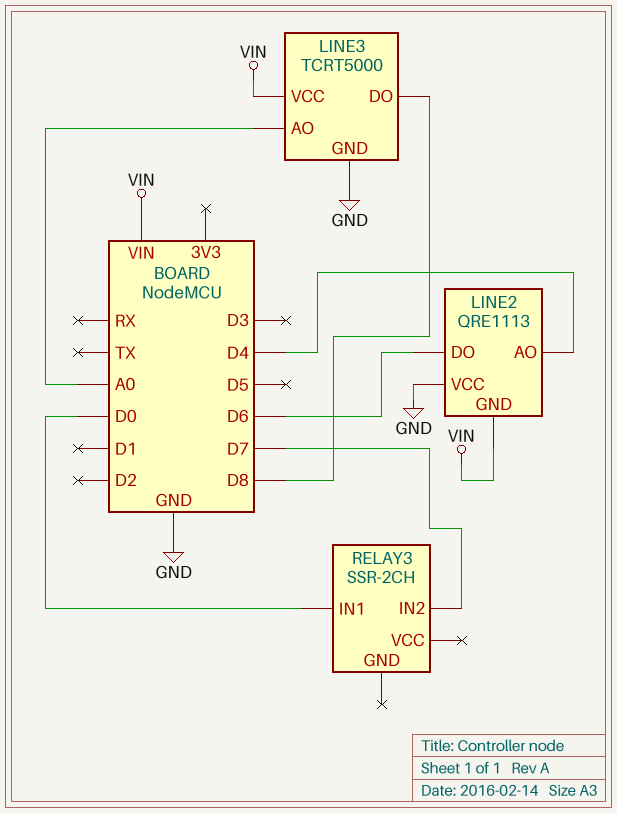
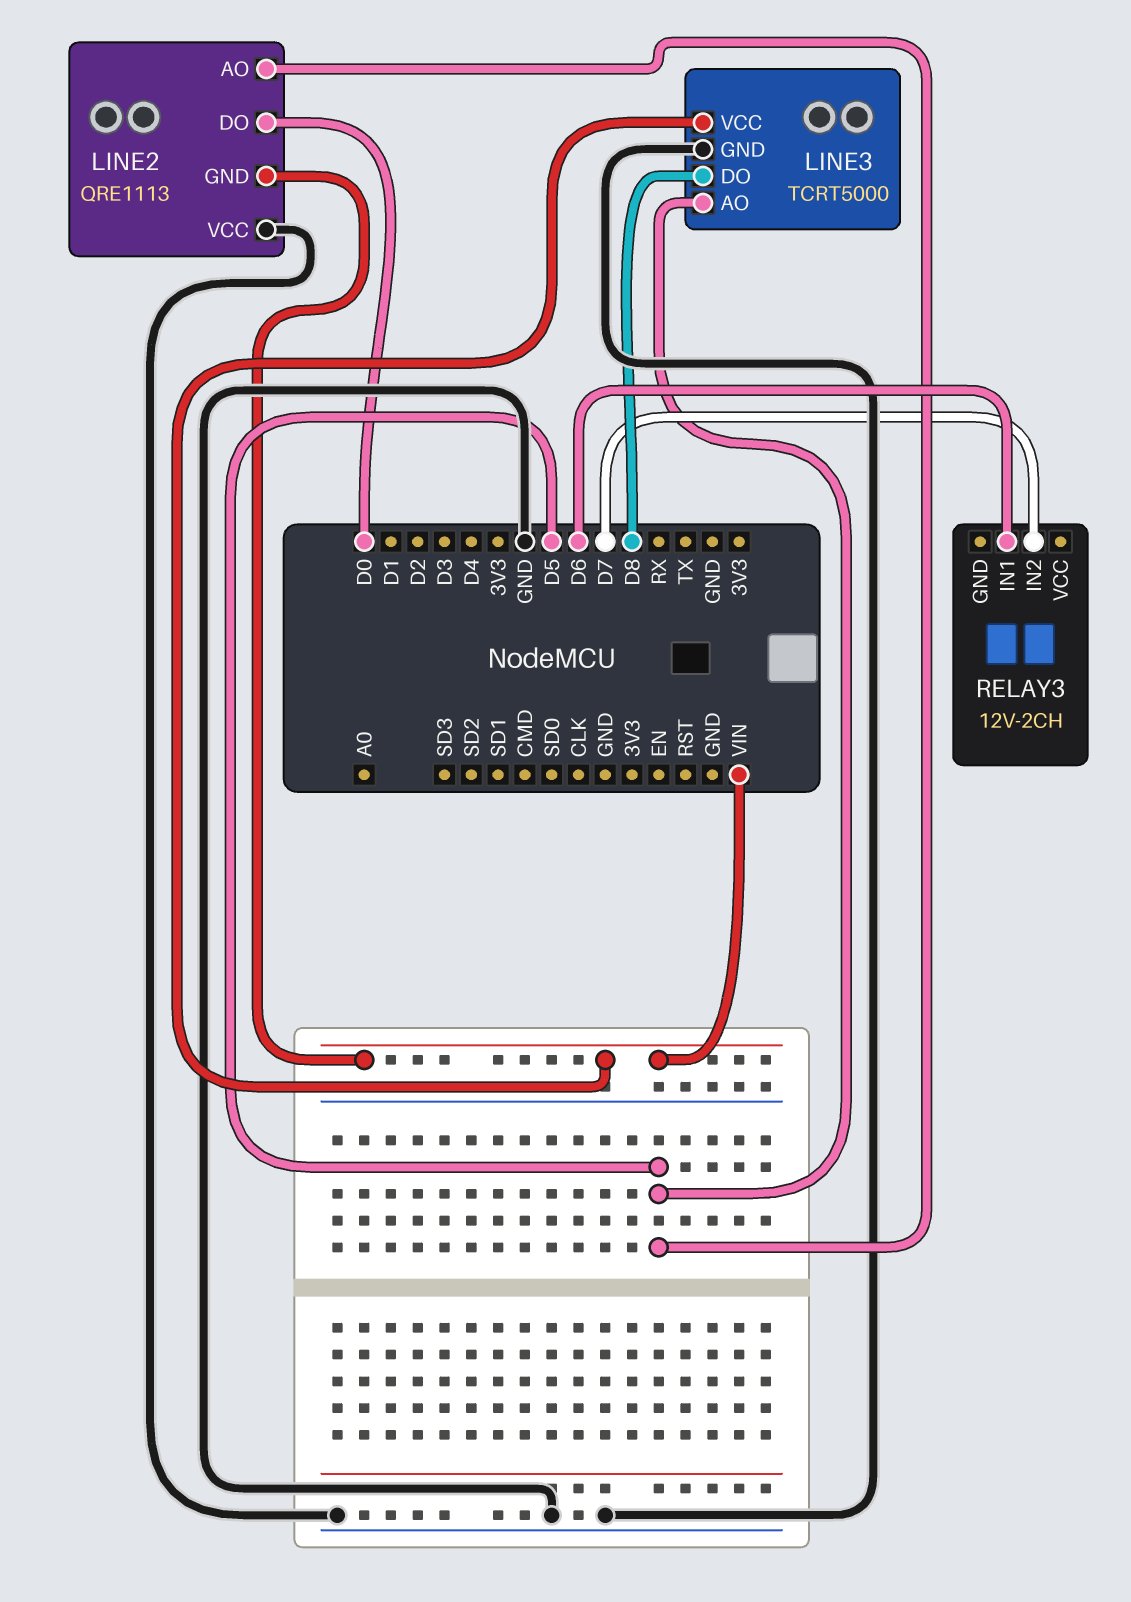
LINE2 pin AO: D4 -> D5
LINE2 pin DO: D6 -> D0
LINE3 pin AO: A0 -> D5
RELAY3: SSR-2CH -> 12V-2CH
RELAY3 pin IN1: D0 -> D6

